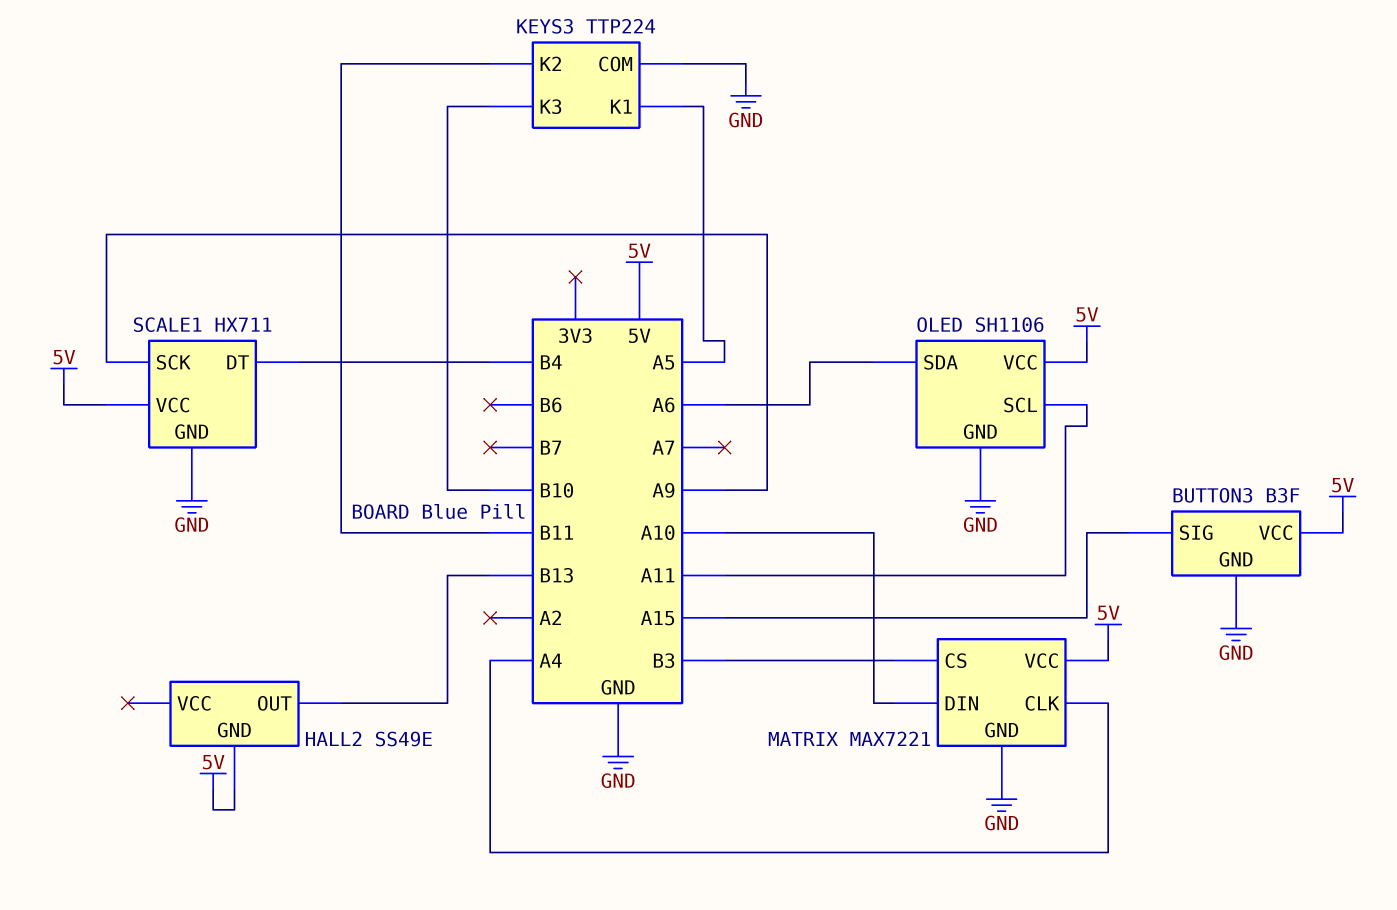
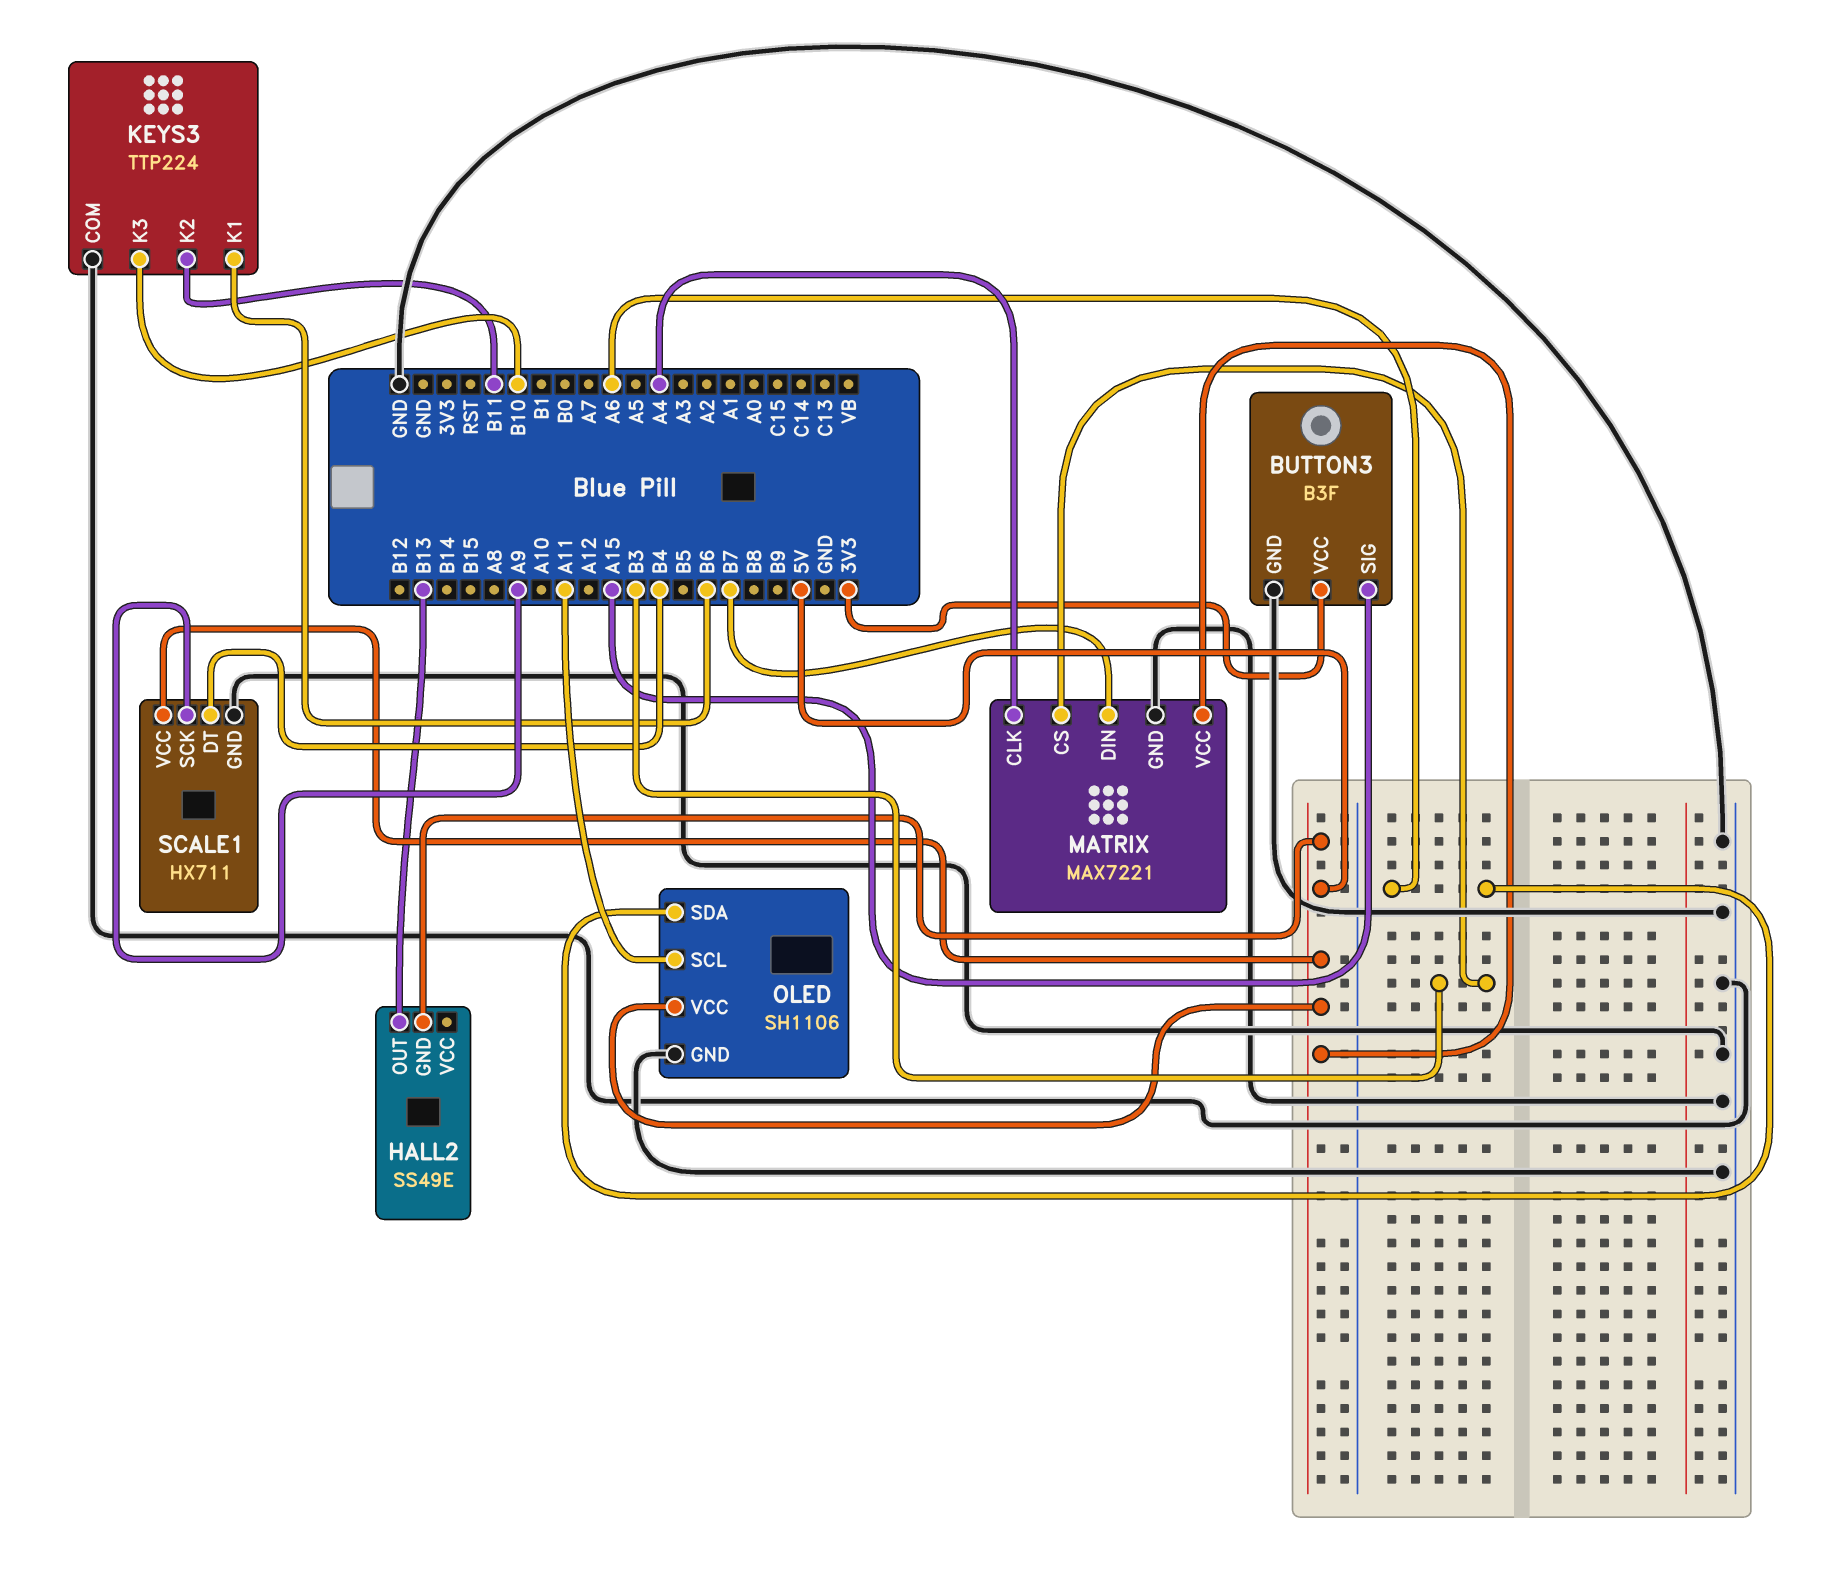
BUTTON3 pin VCC: 5V -> 3V3
KEYS3 pin K1: A5 -> B6
MATRIX pin DIN: A10 -> B7

